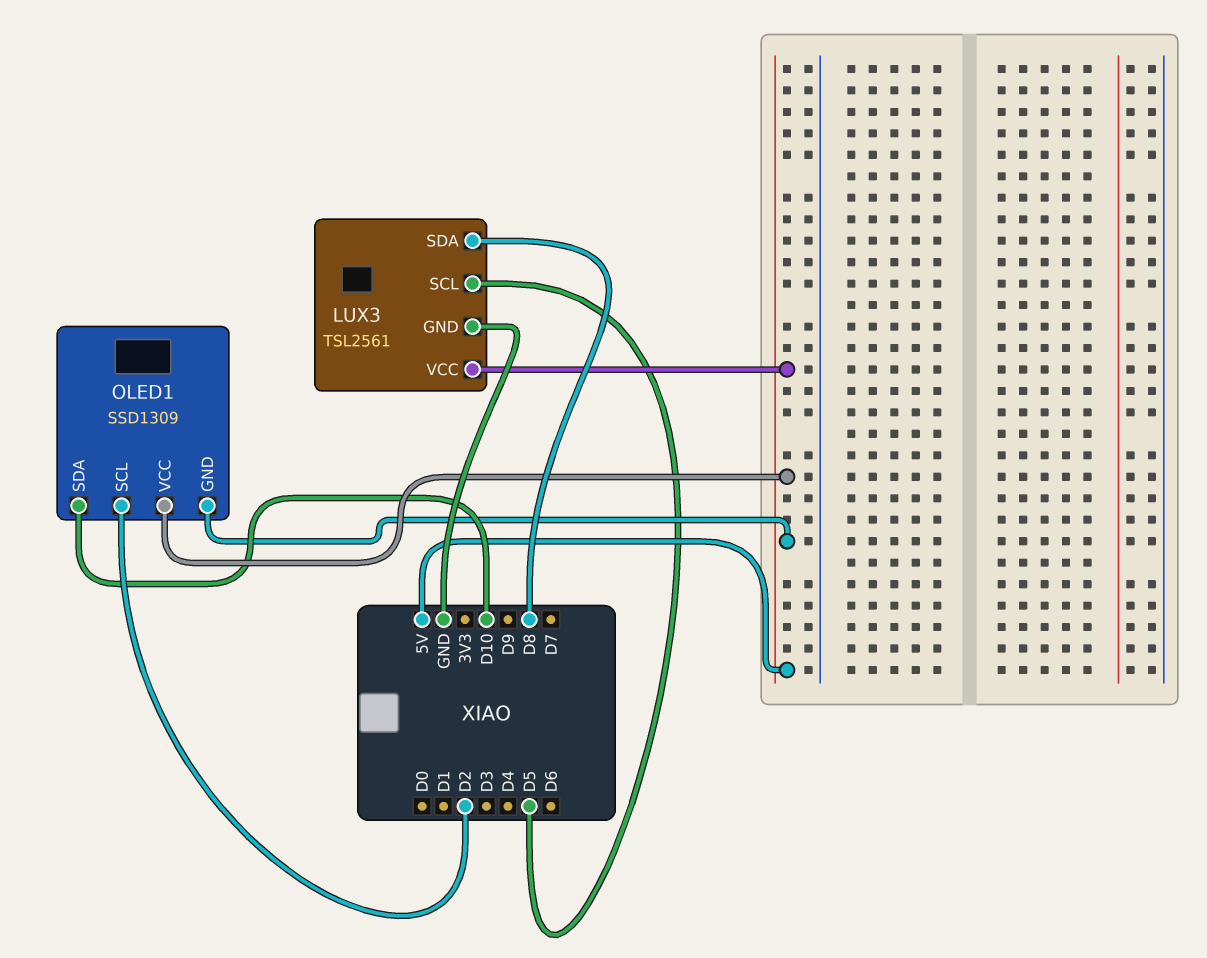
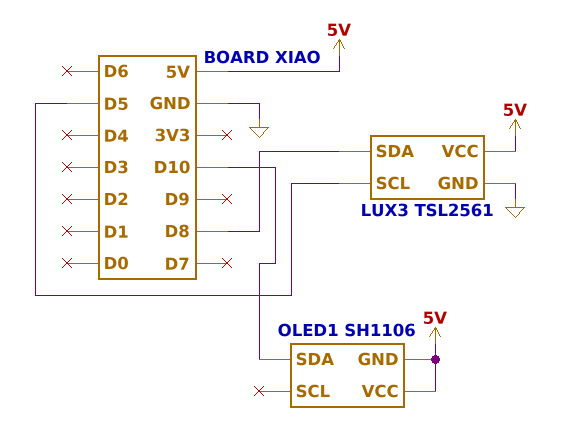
OLED1: SSD1309 -> SH1106
OLED1 pin SCL: D2 -> none

